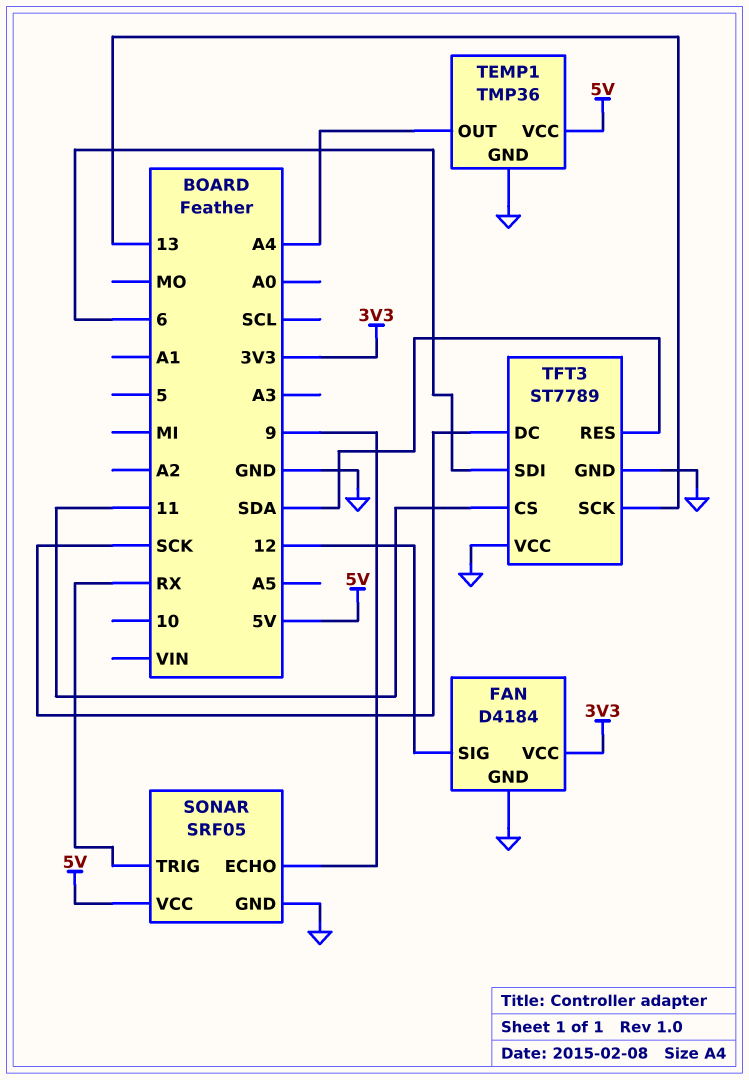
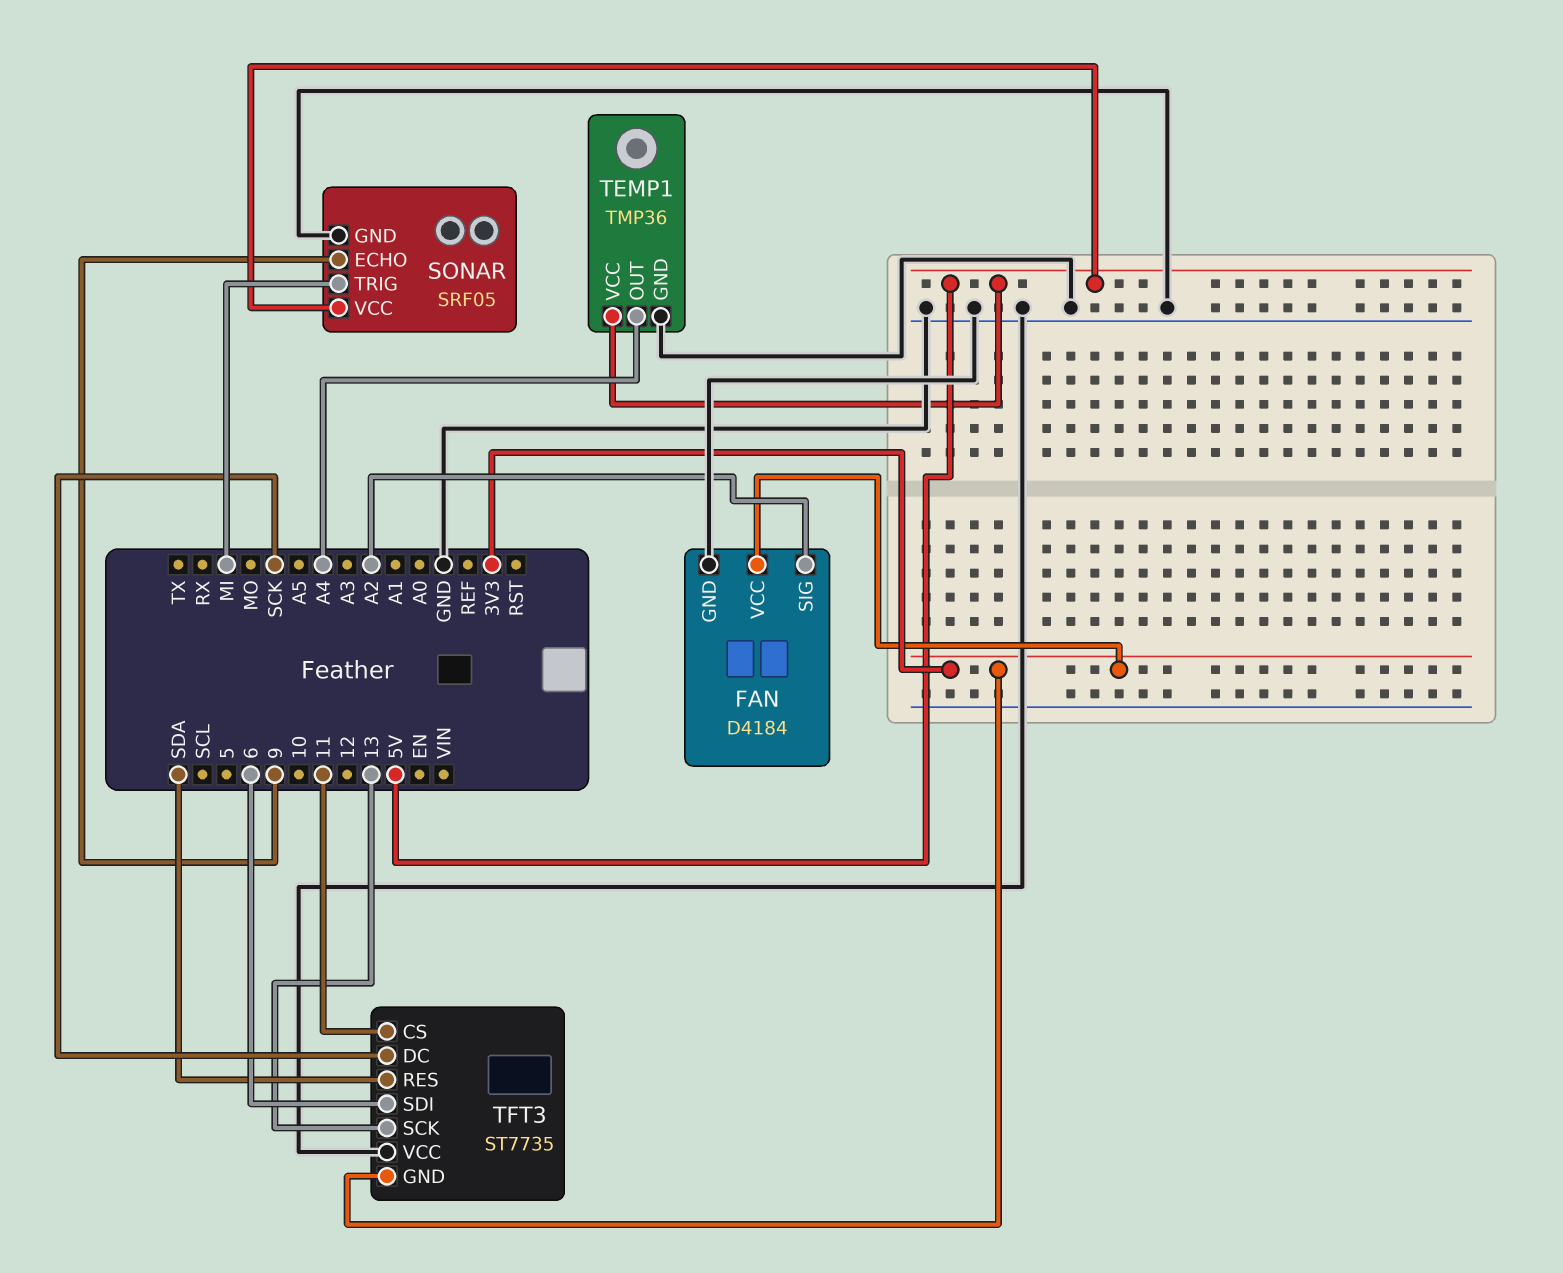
FAN pin SIG: 12 -> A2
SONAR pin TRIG: RX -> MI
TFT3: ST7789 -> ST7735
TFT3 pin GND: GND -> 3V3

